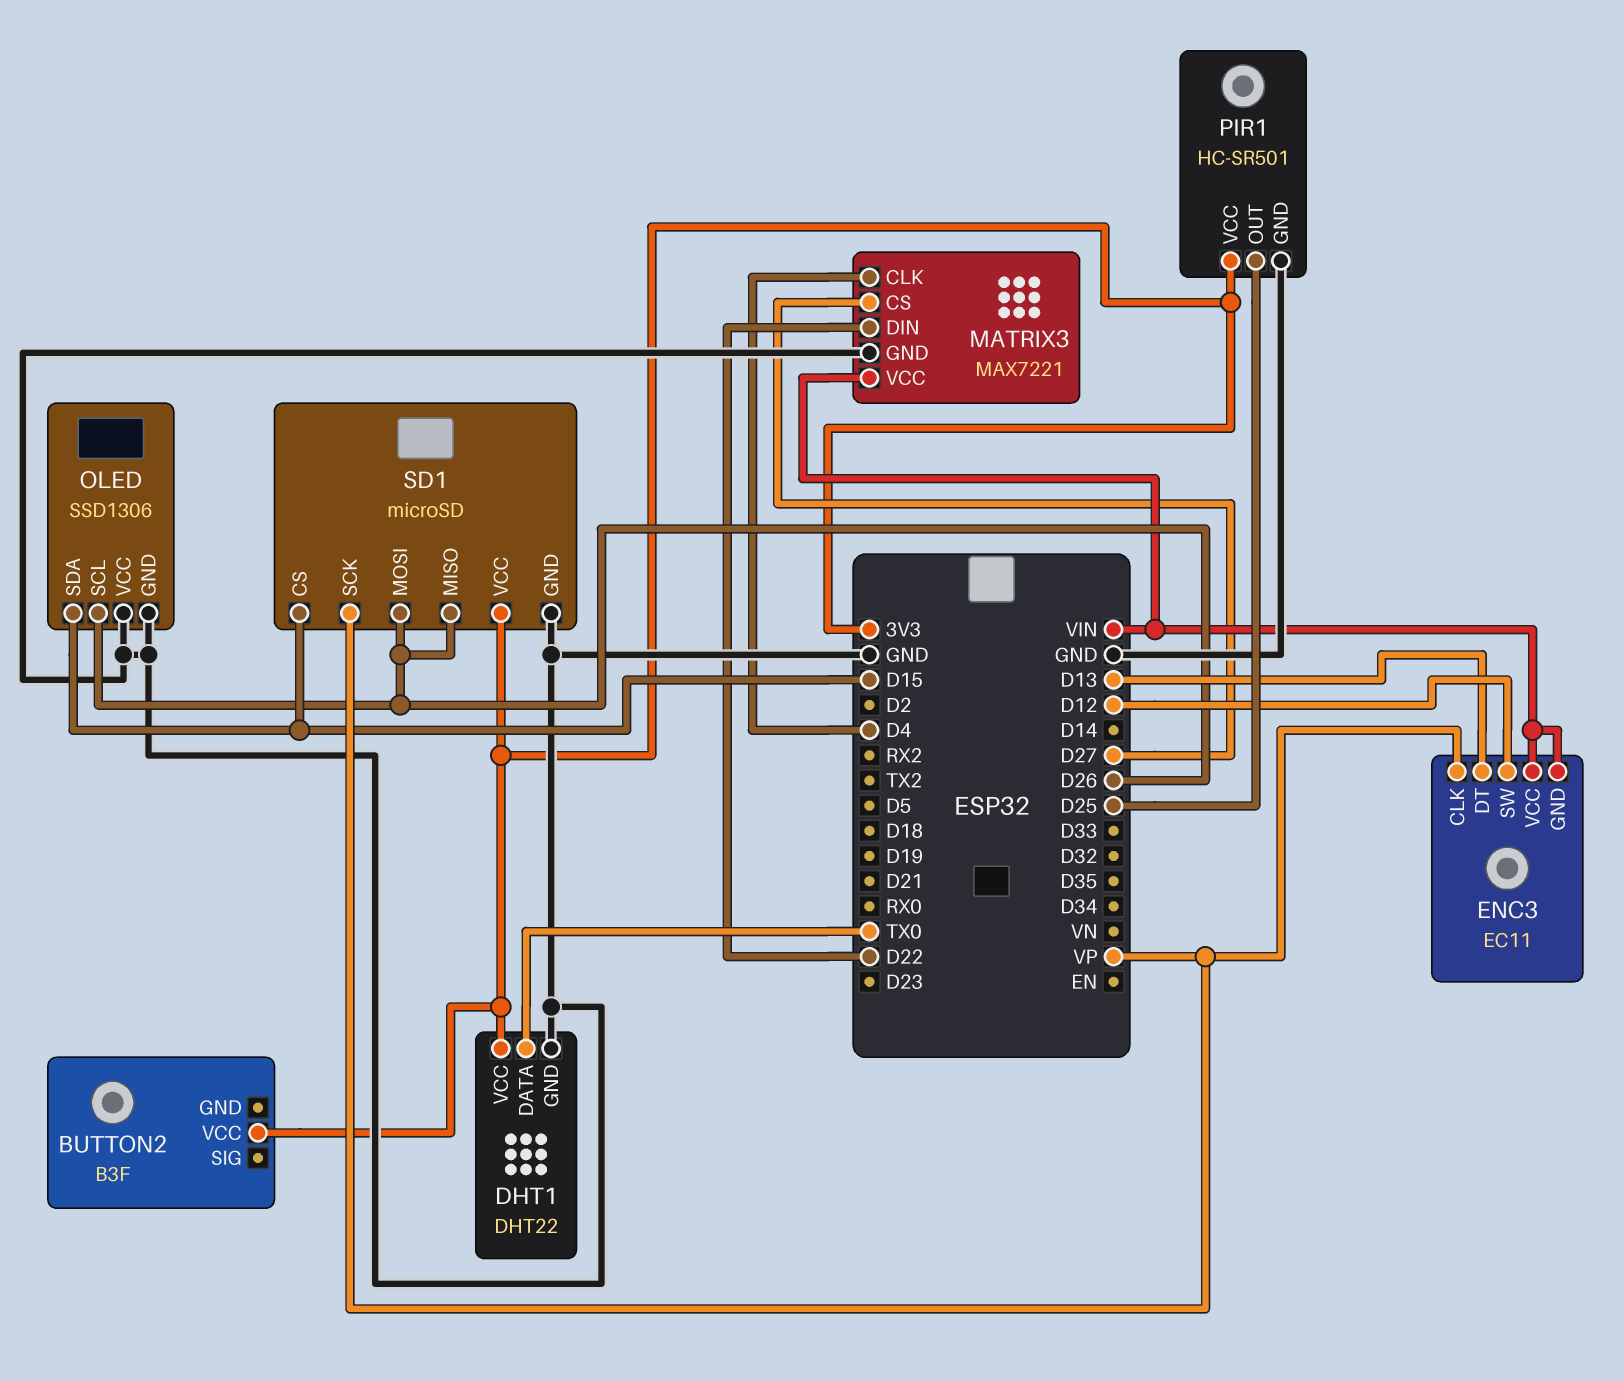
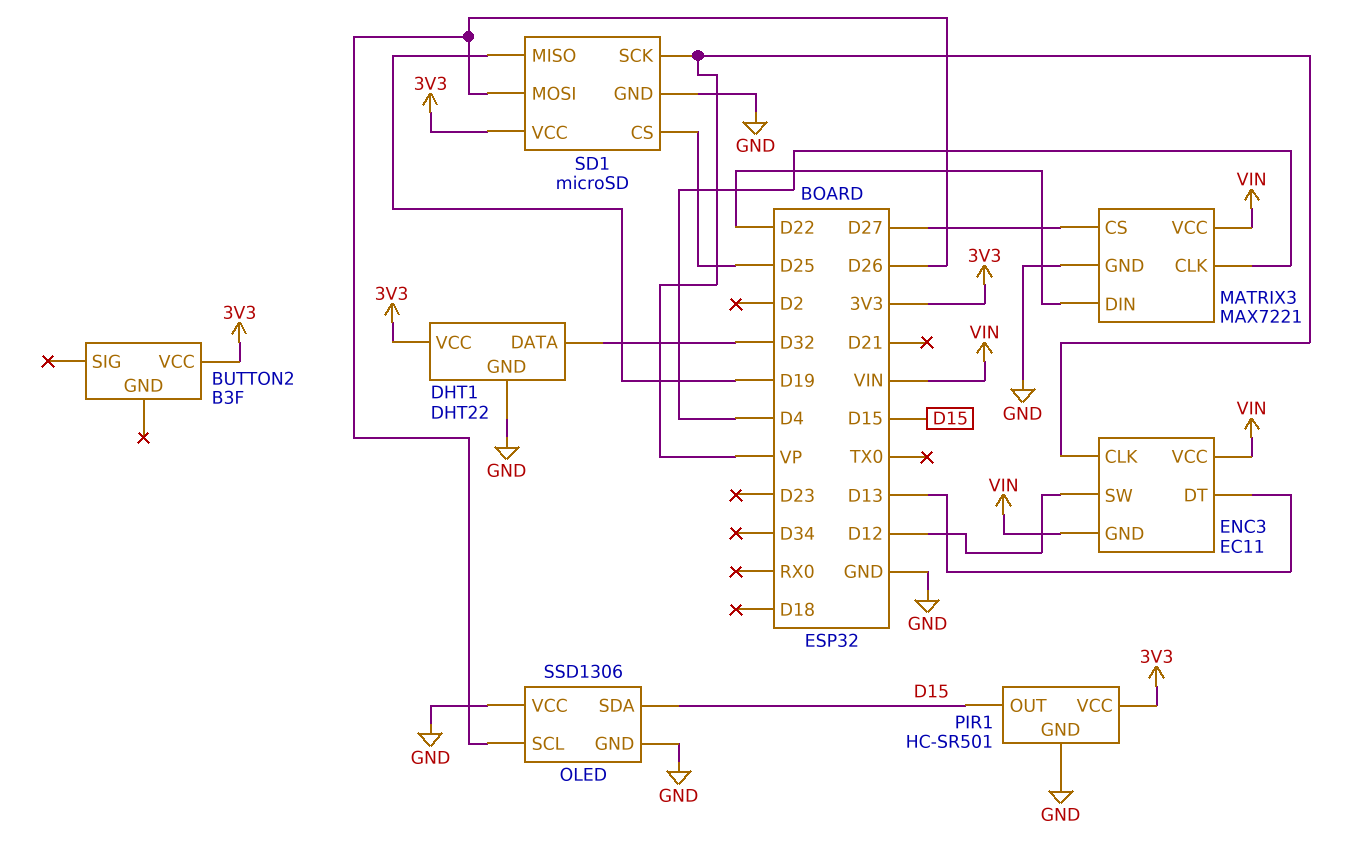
DHT1 pin DATA: TX0 -> D32
PIR1 pin OUT: D25 -> D15
SD1 pin CS: D15 -> D25
SD1 pin MISO: D26 -> D19

